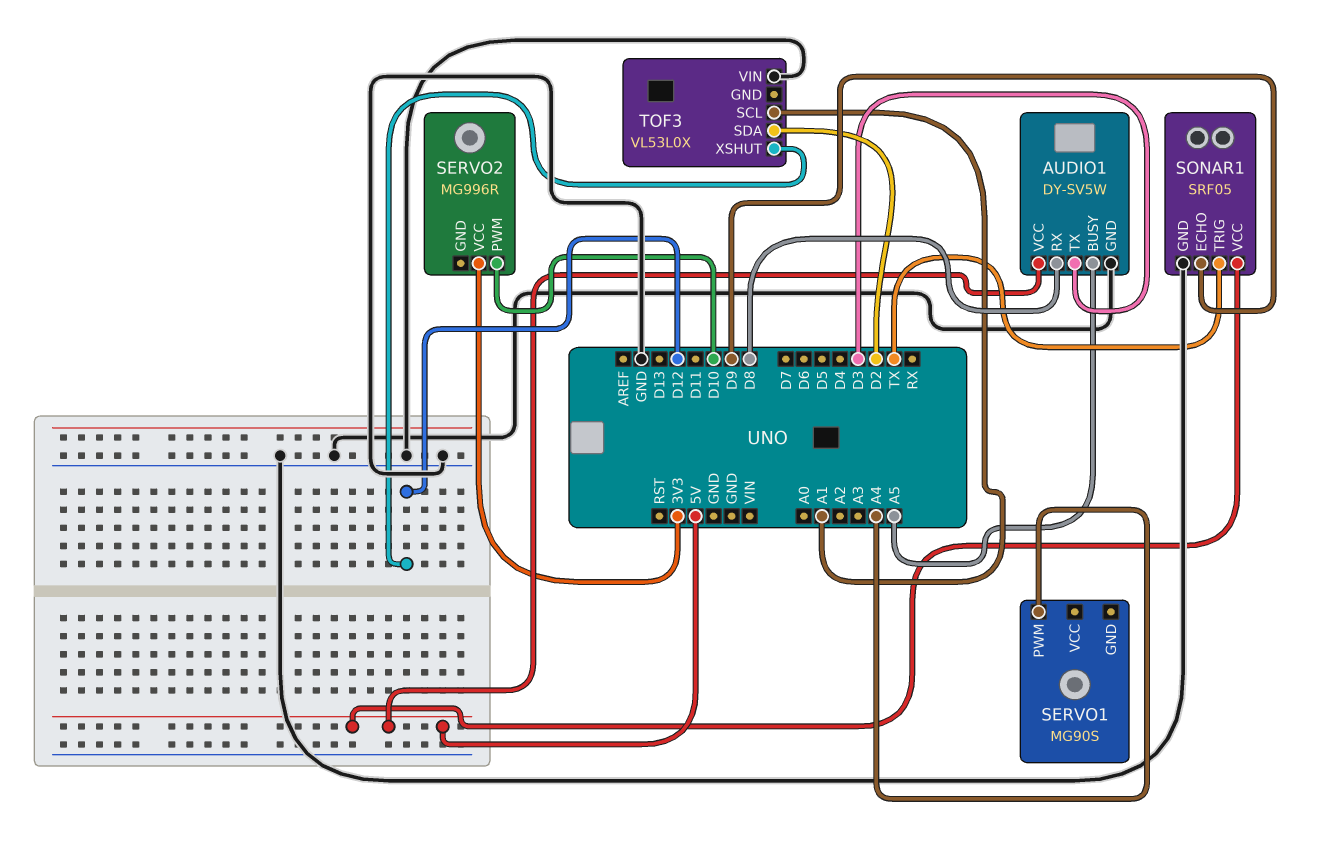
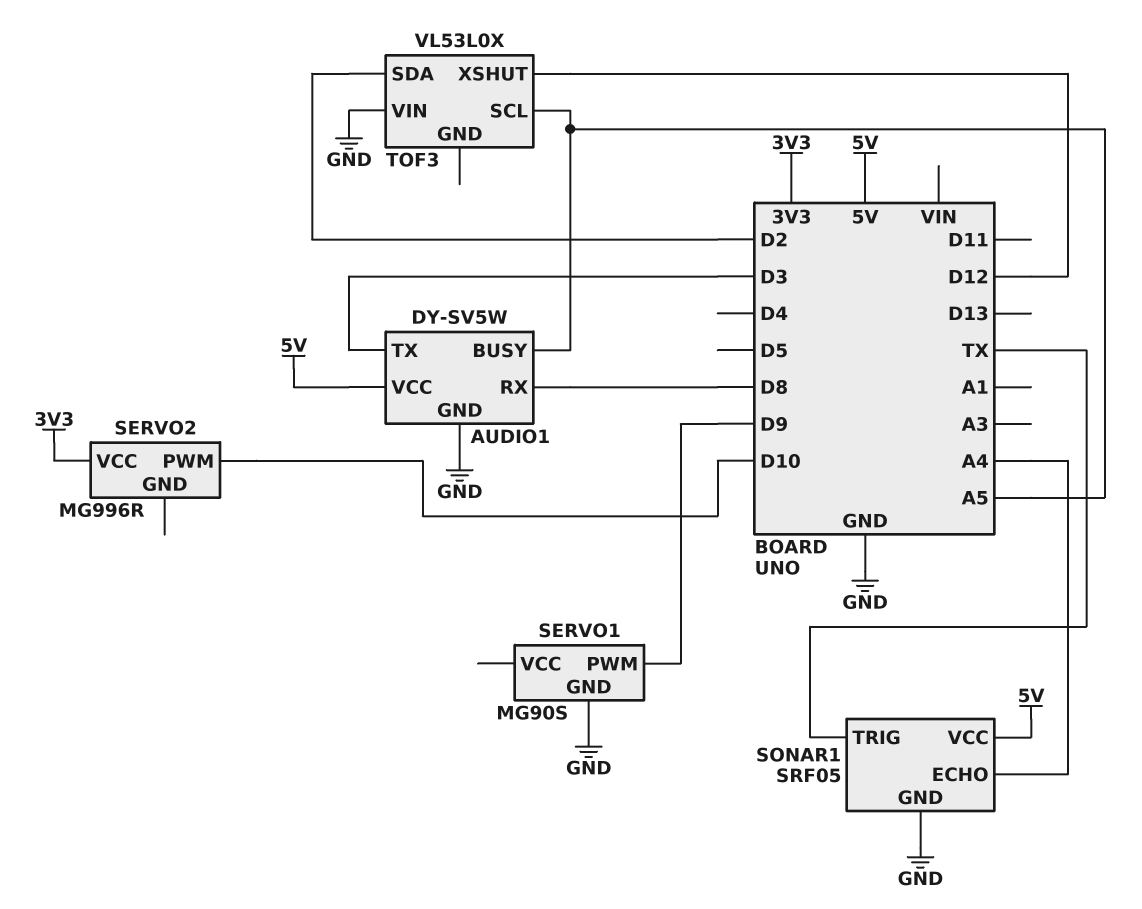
SERVO1 pin GND: none -> GND
SERVO1 pin PWM: A4 -> D9
SONAR1 pin ECHO: D9 -> A4
TOF3 pin SCL: A1 -> A5

